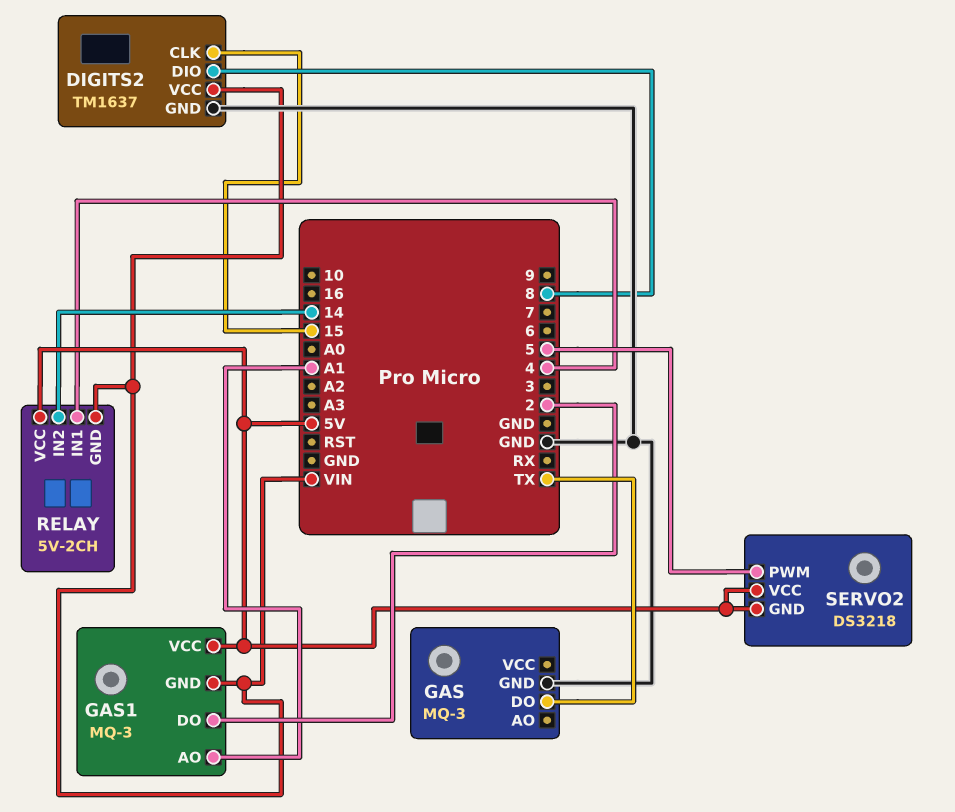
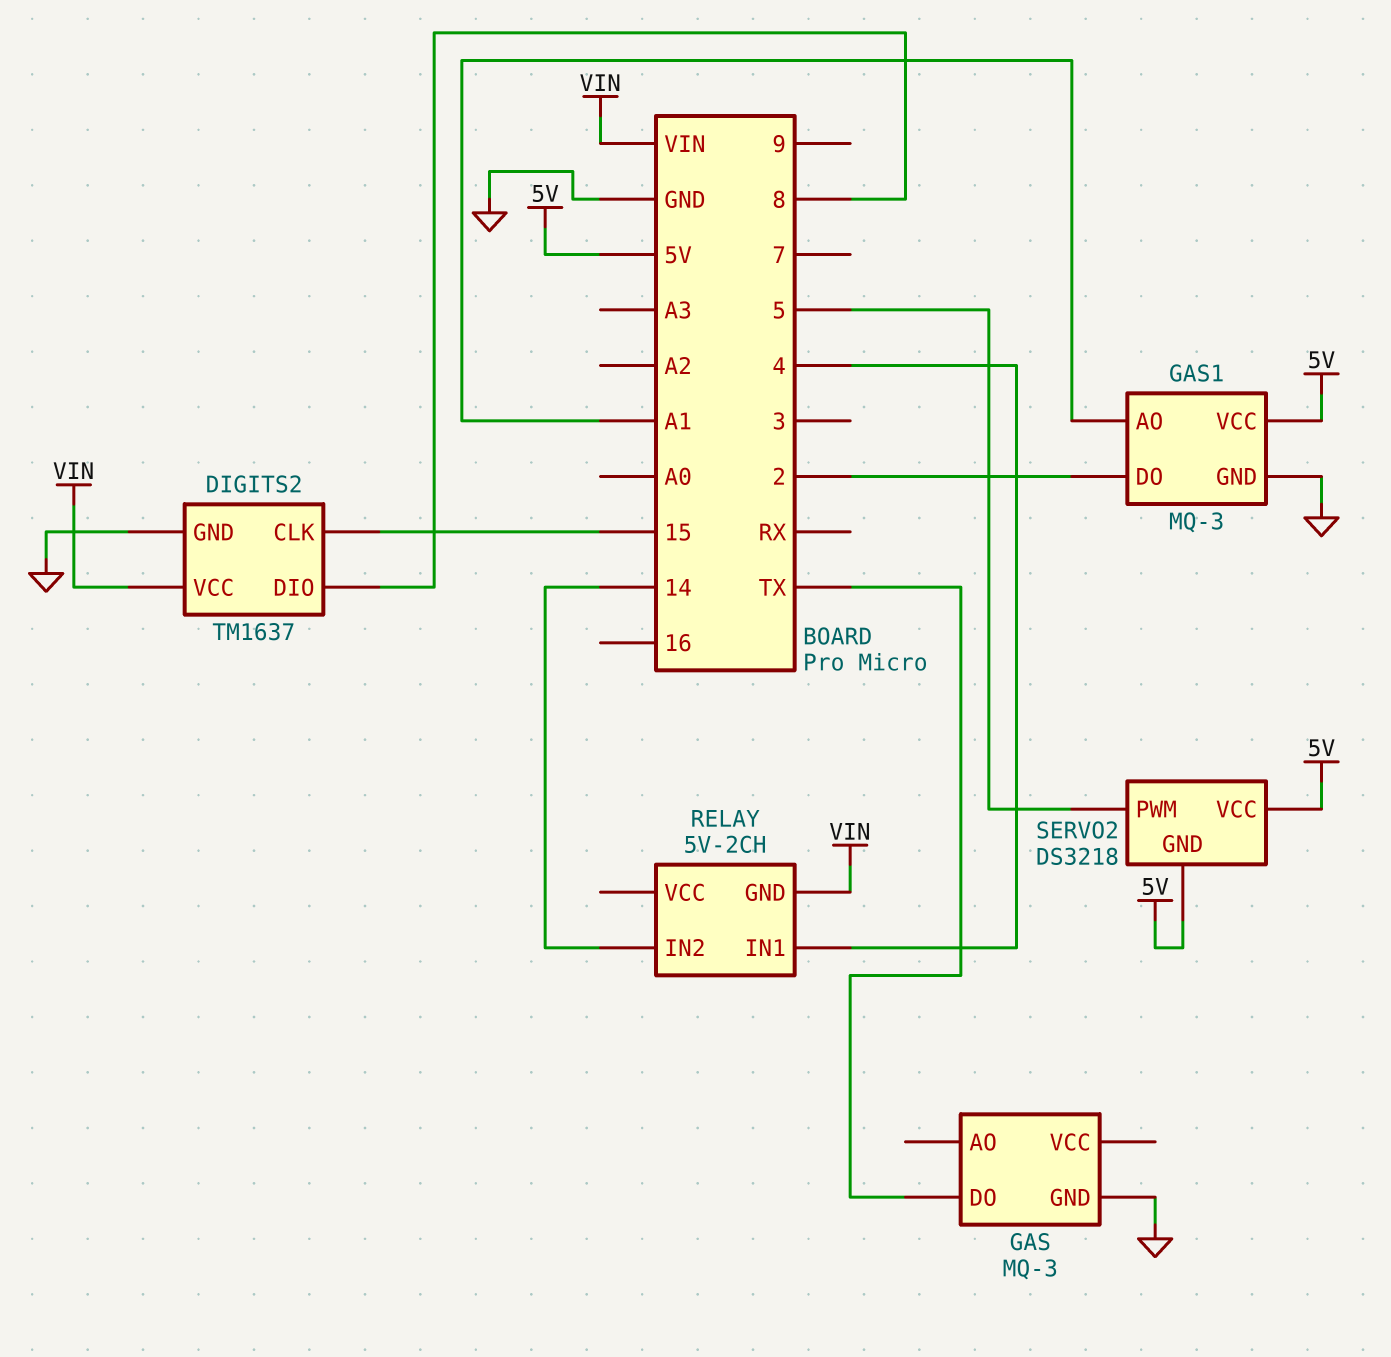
GAS1 pin GND: VIN -> GND
RELAY pin VCC: 5V -> none

